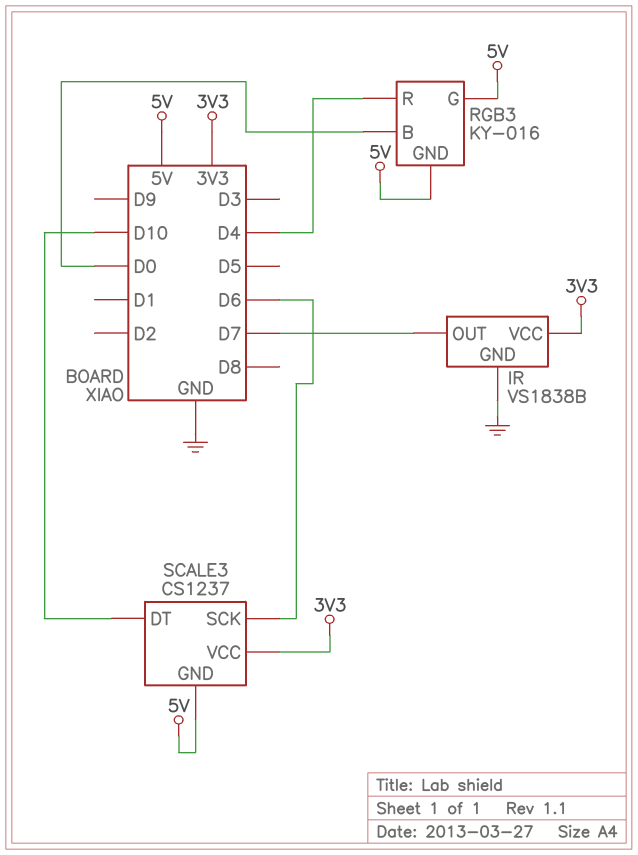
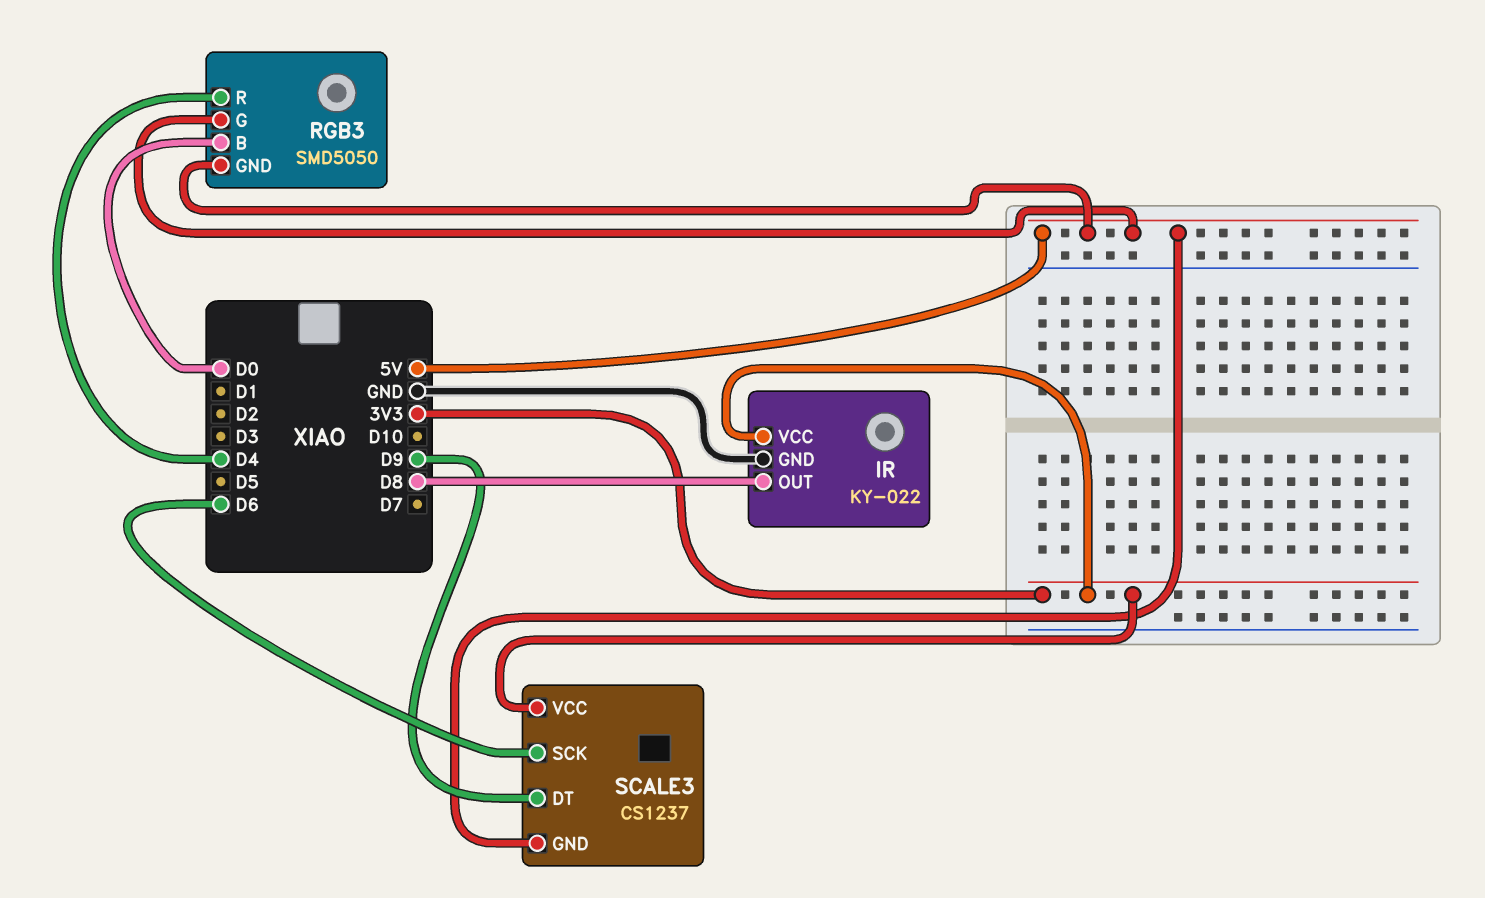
IR: VS1838B -> KY-022
IR pin OUT: D7 -> D8
RGB3: KY-016 -> SMD5050
SCALE3 pin DT: D10 -> D9

